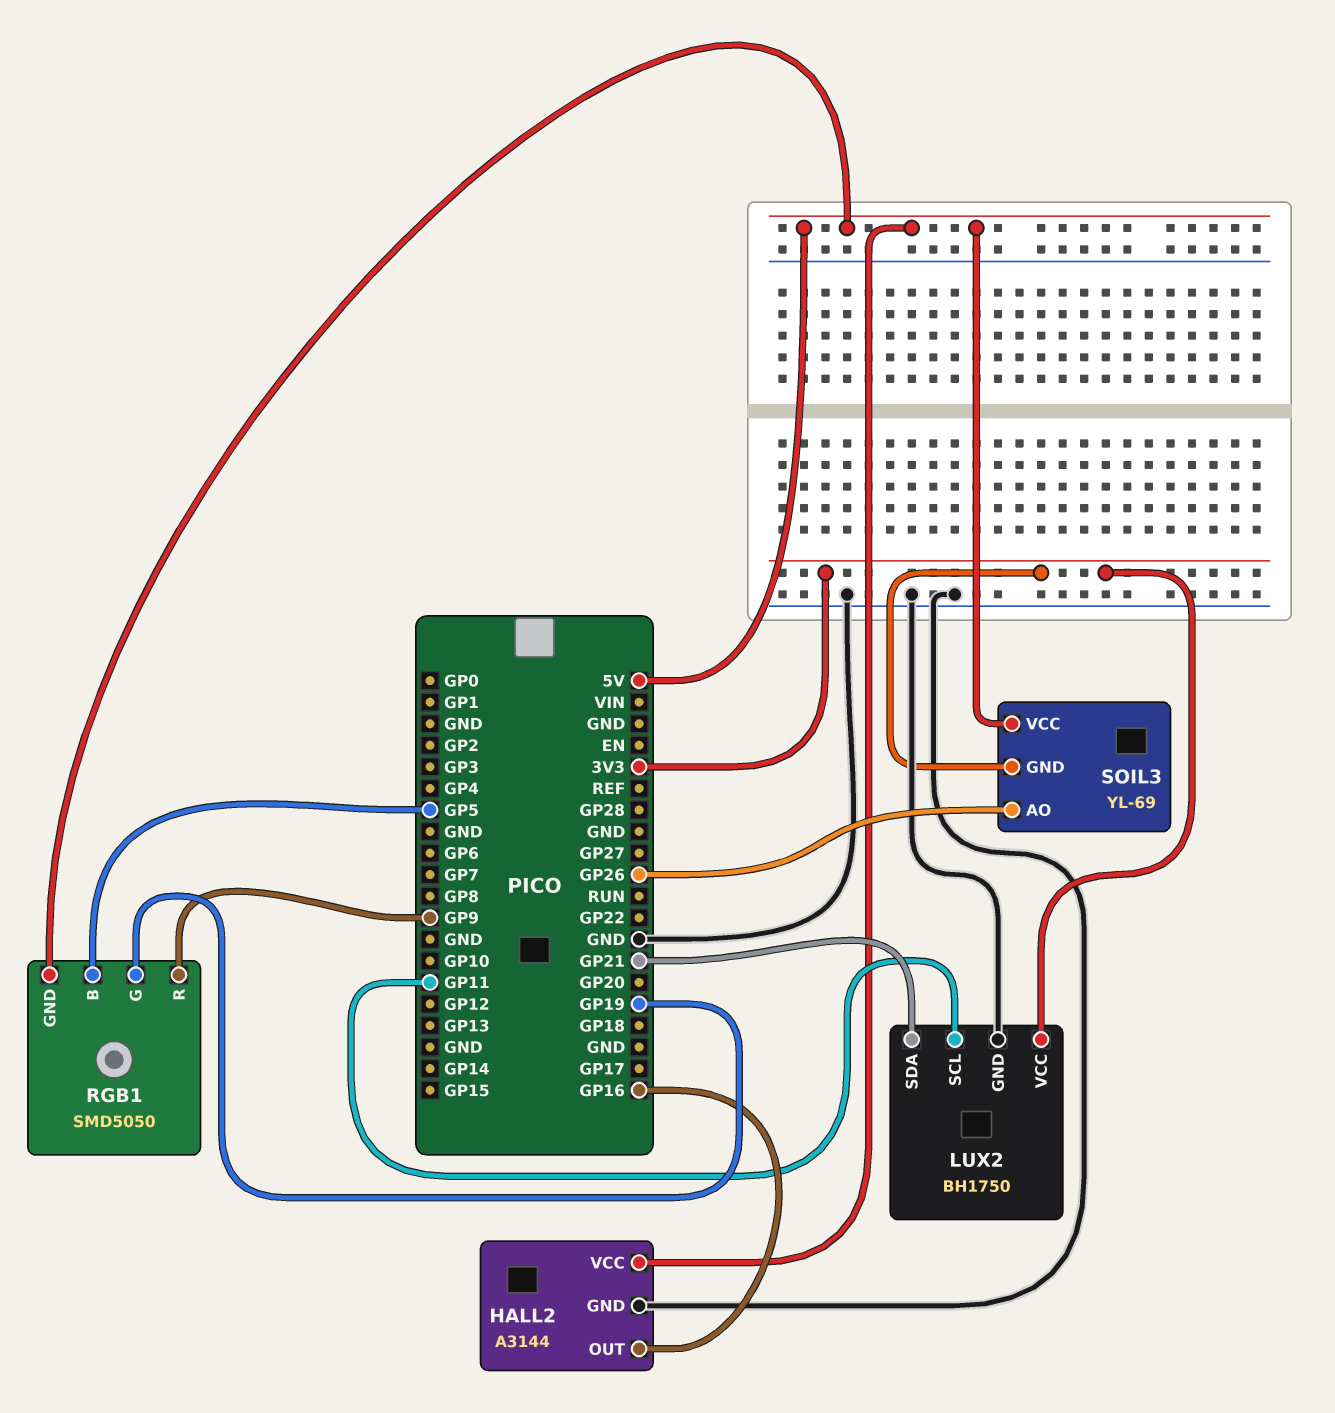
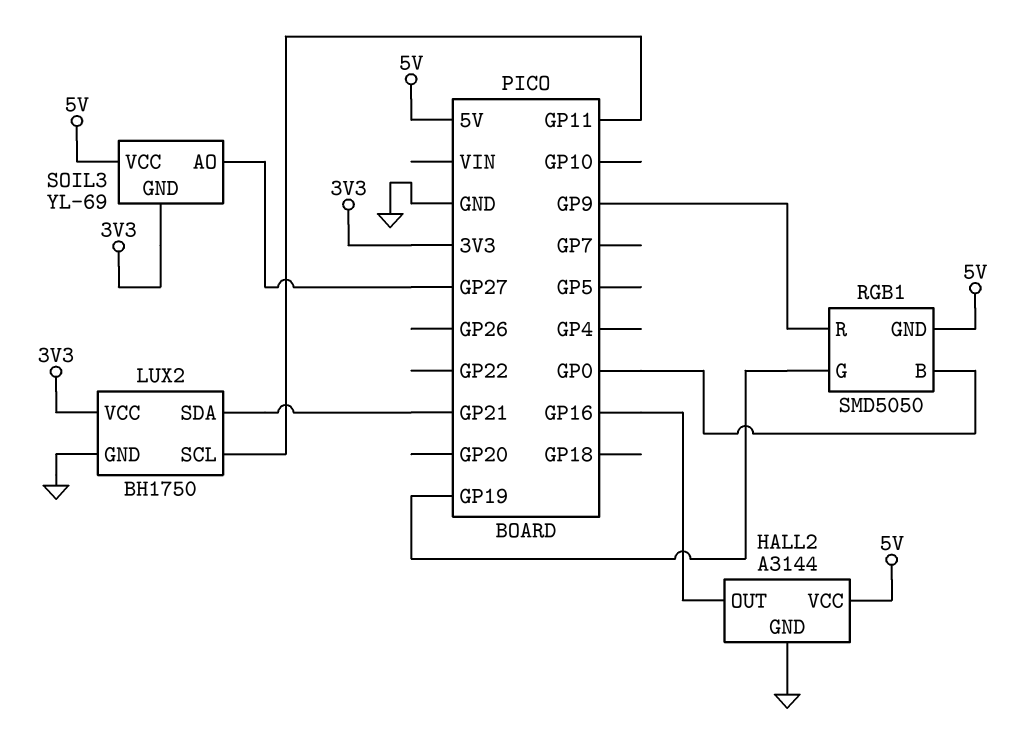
RGB1 pin B: GP5 -> GP0
SOIL3 pin AO: GP26 -> GP27

